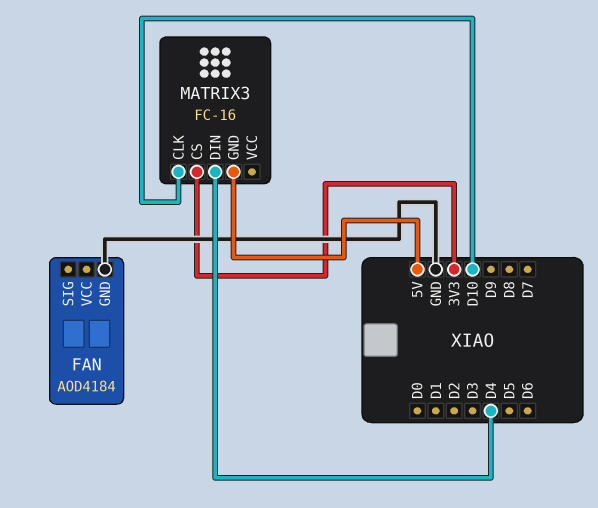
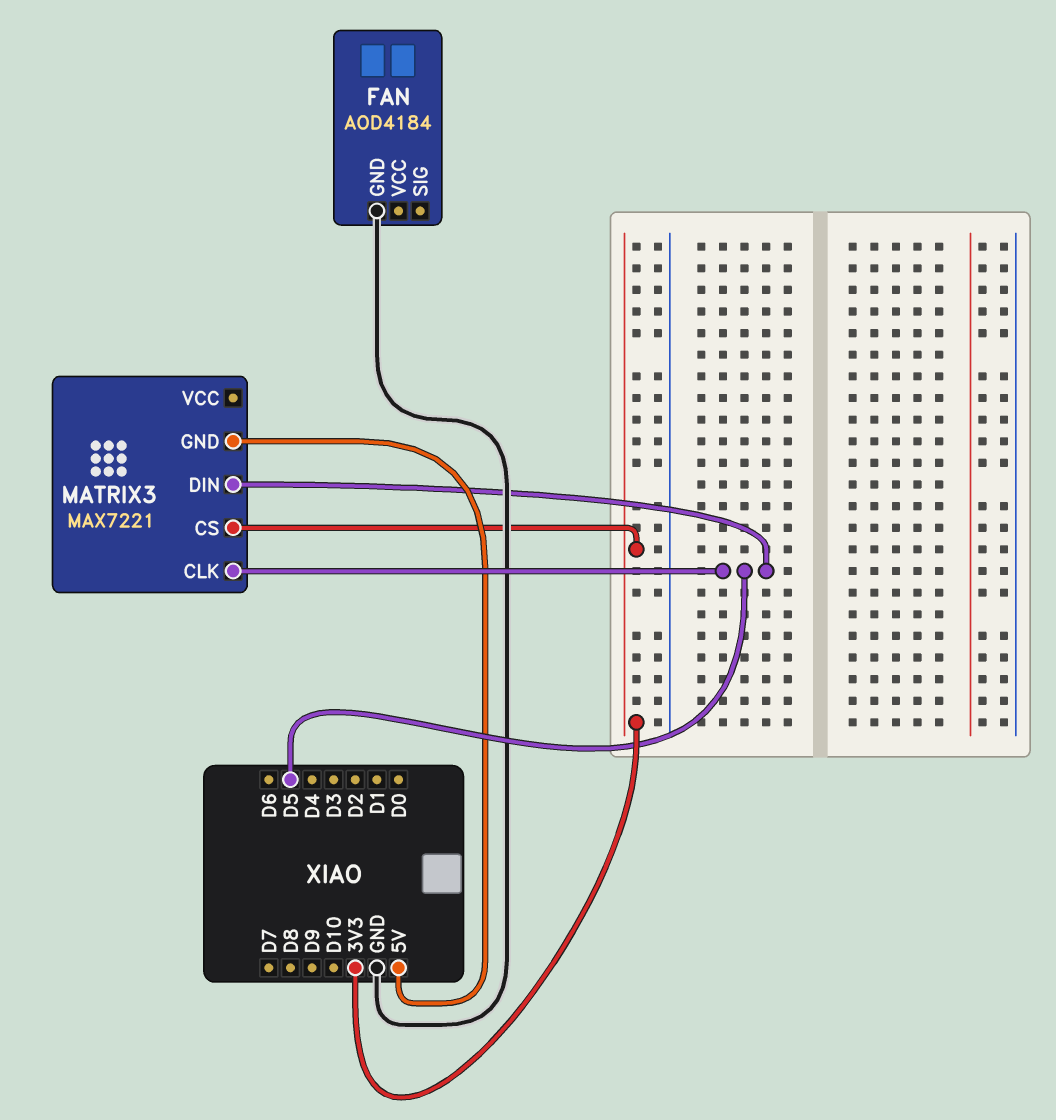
MATRIX3: FC-16 -> MAX7221
MATRIX3 pin CLK: D10 -> D5
MATRIX3 pin DIN: D4 -> D5

